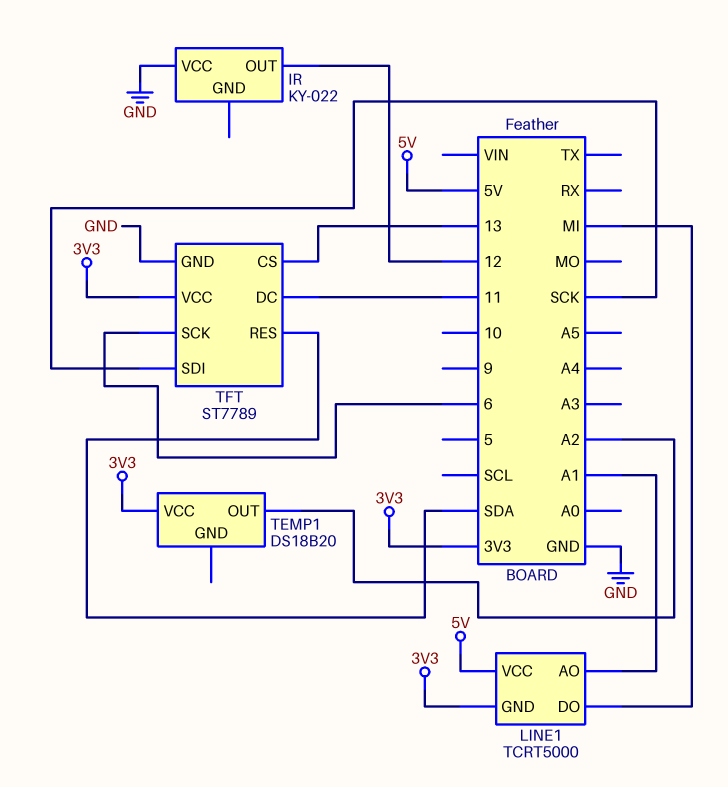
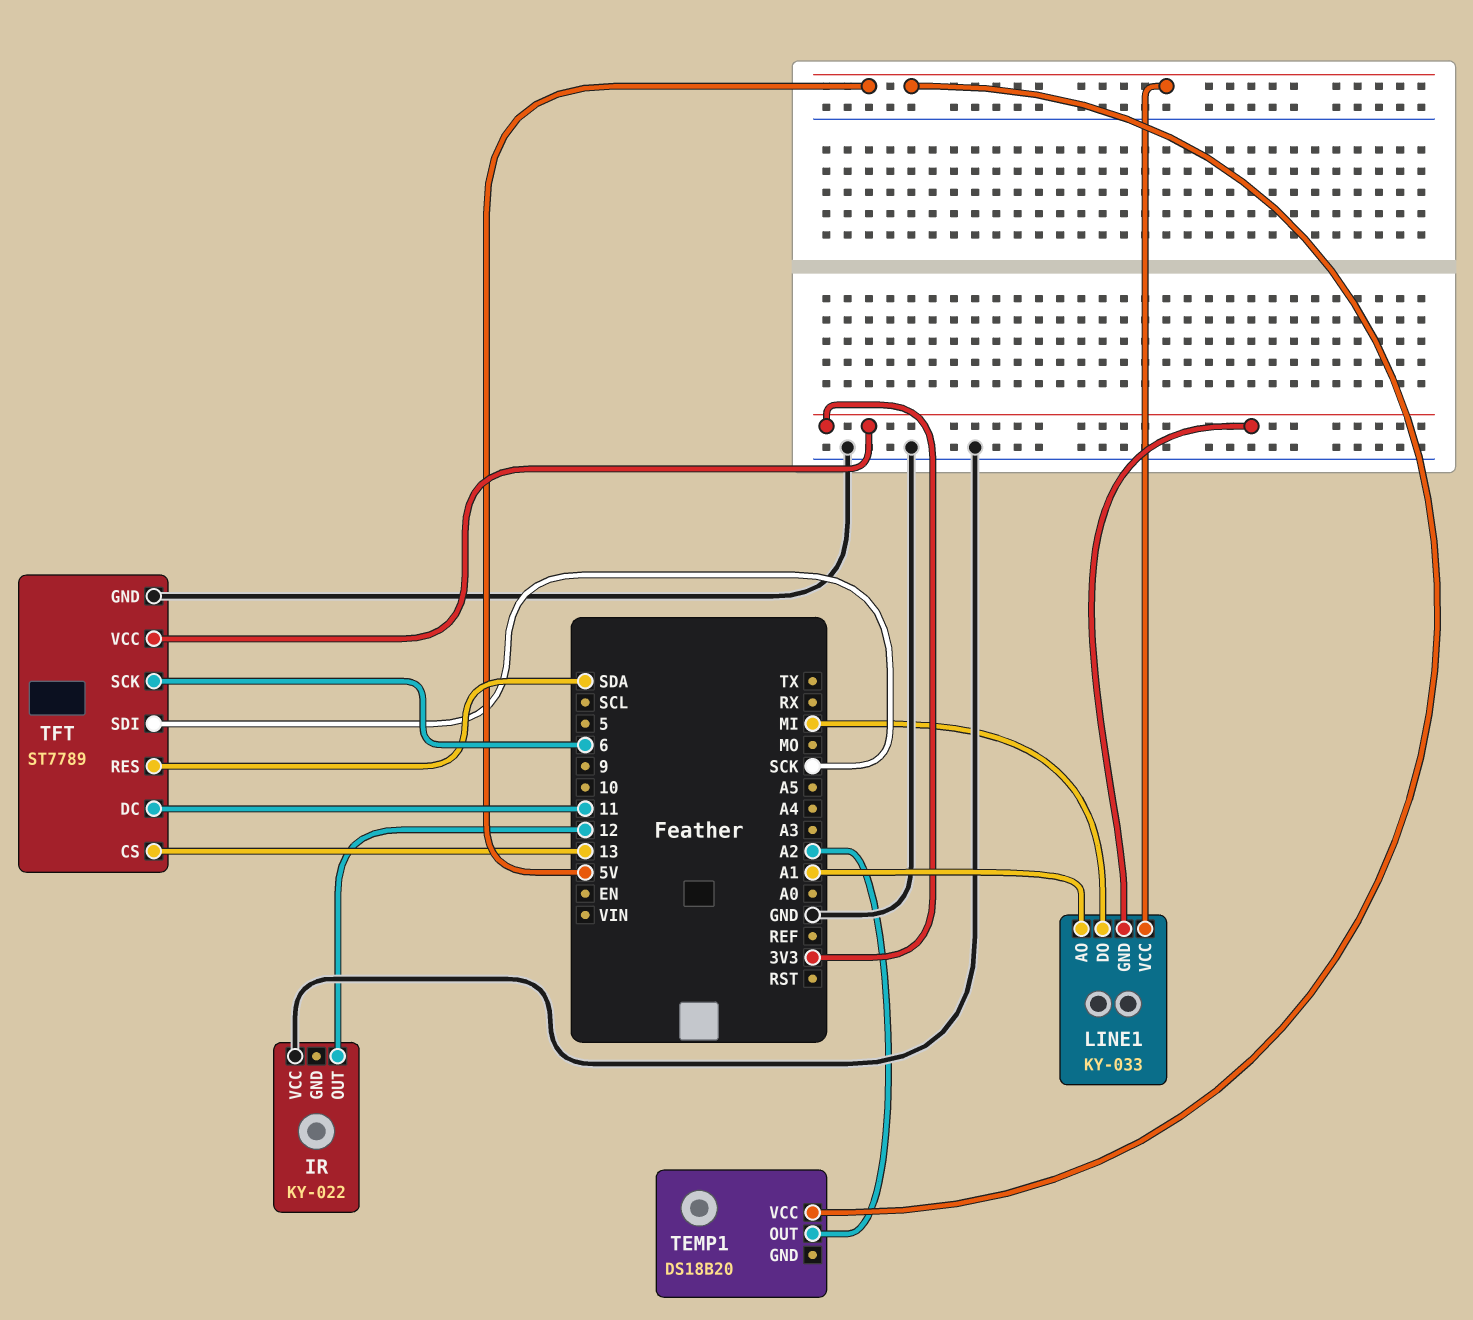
LINE1: TCRT5000 -> KY-033
TEMP1 pin VCC: 3V3 -> 5V

